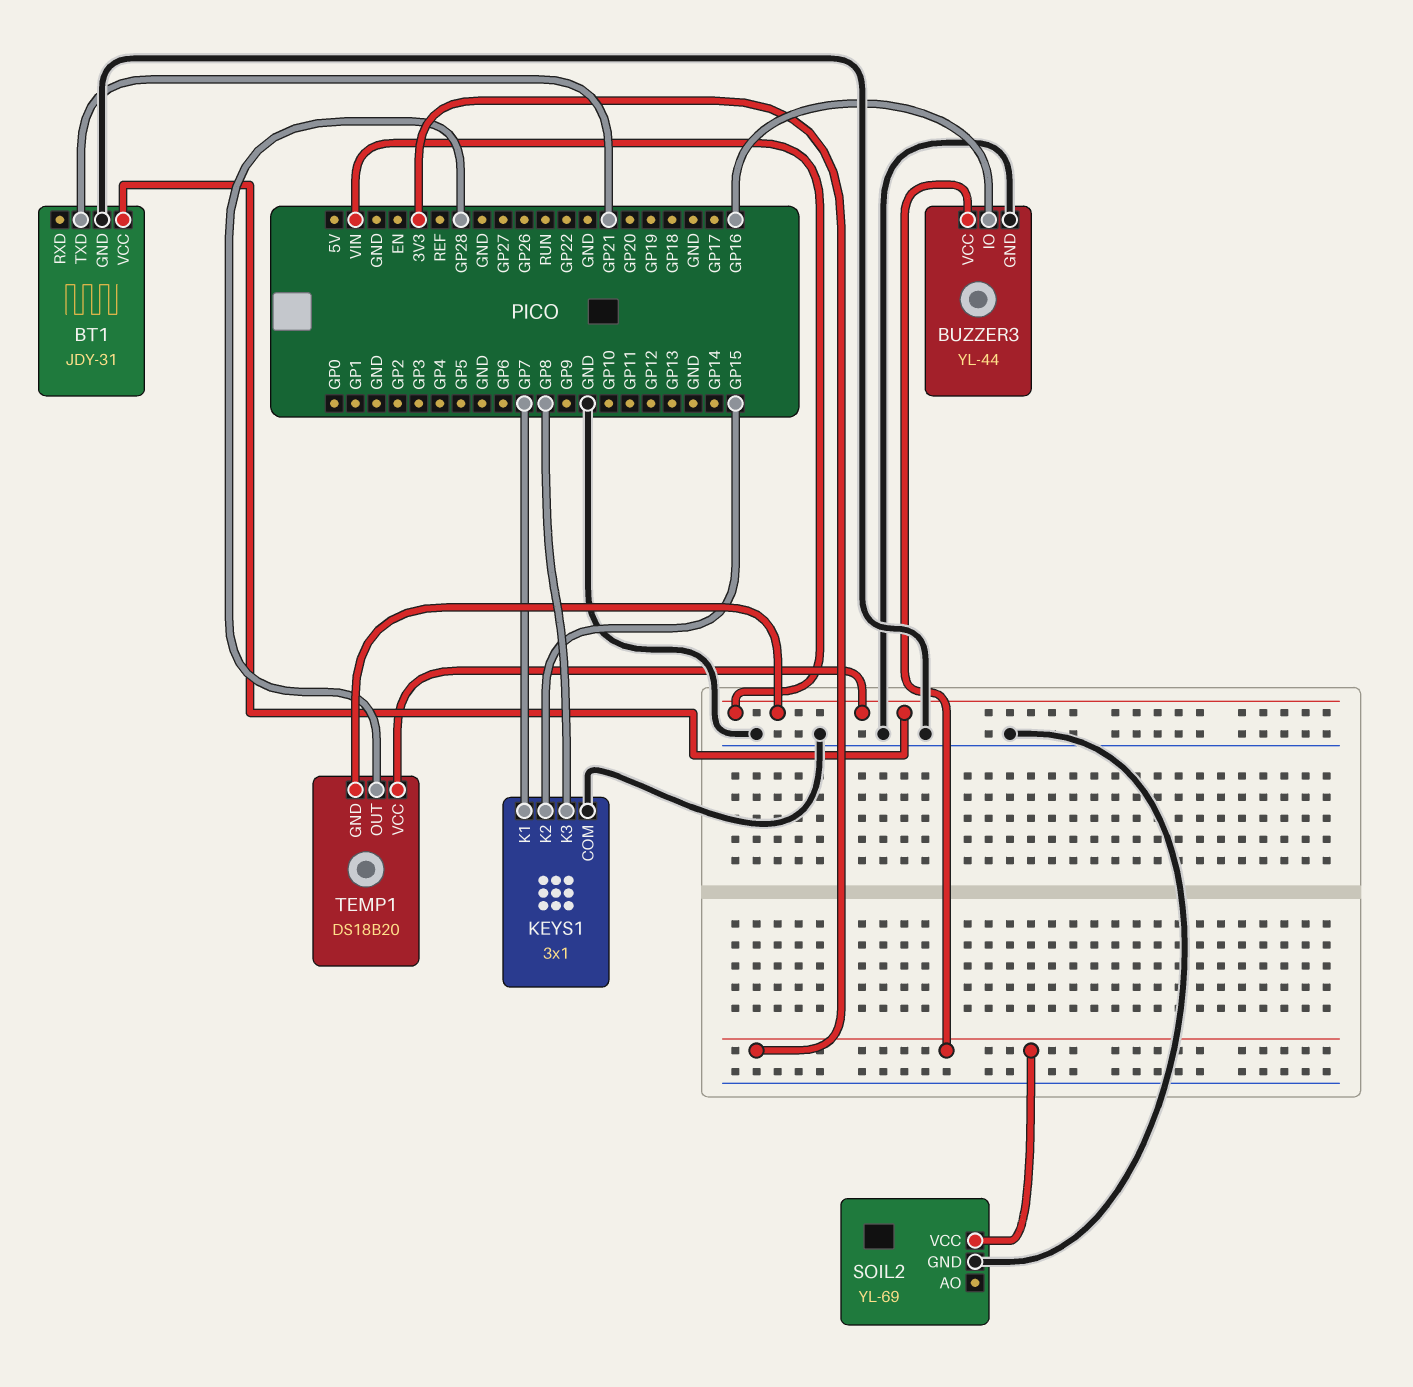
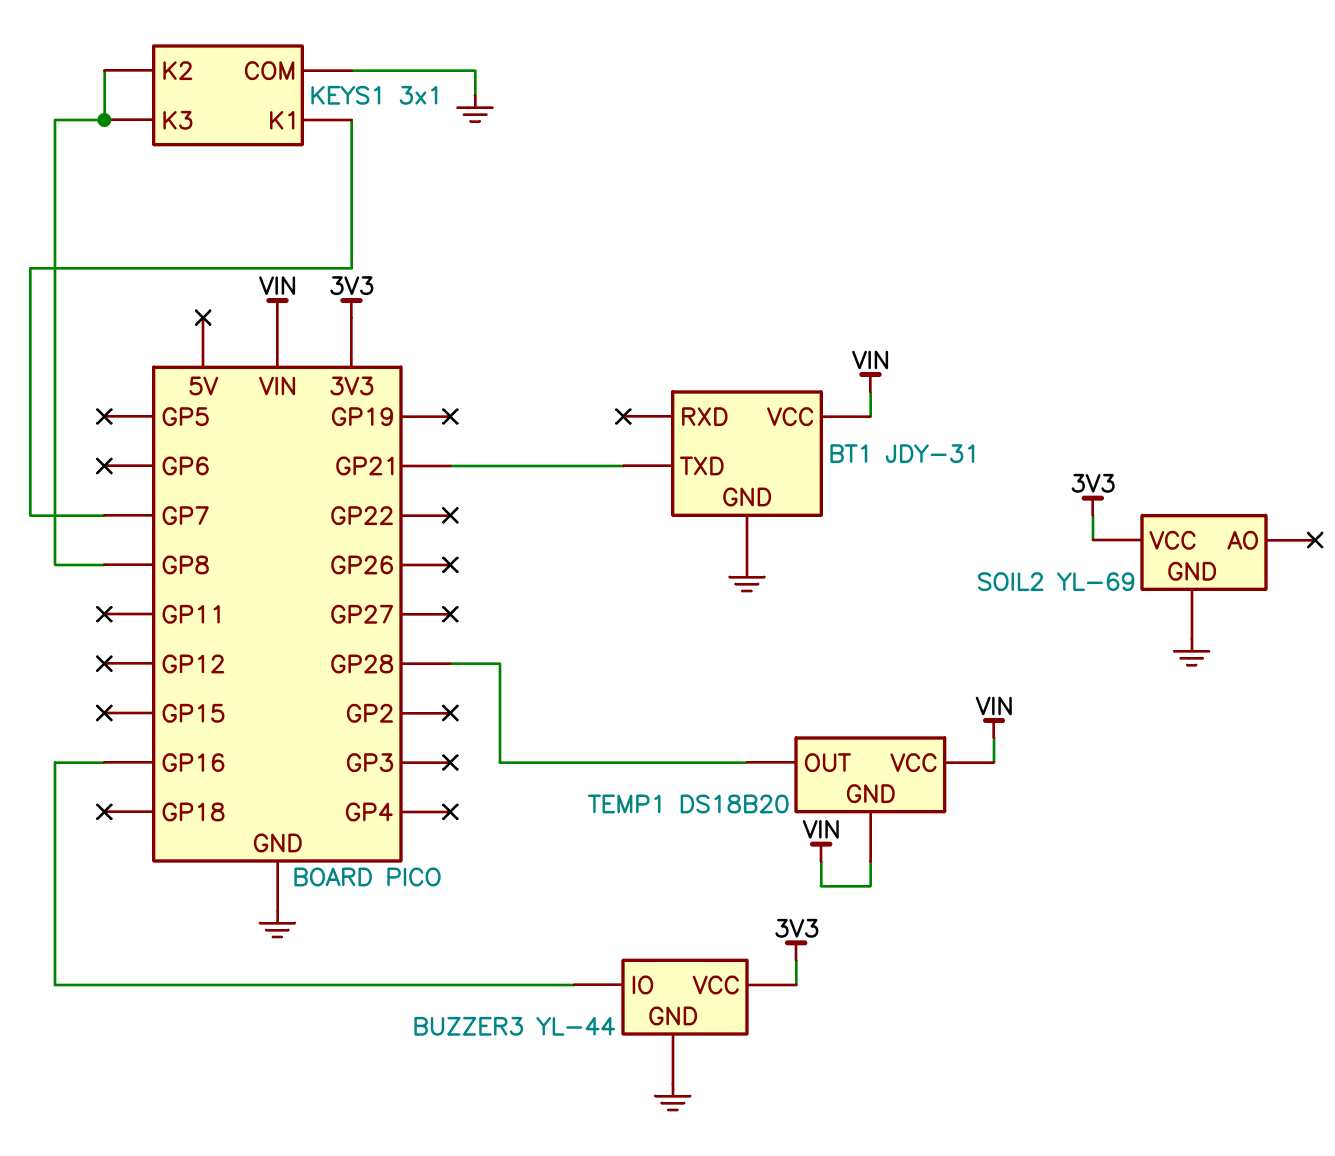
KEYS1 pin K2: GP15 -> GP8

